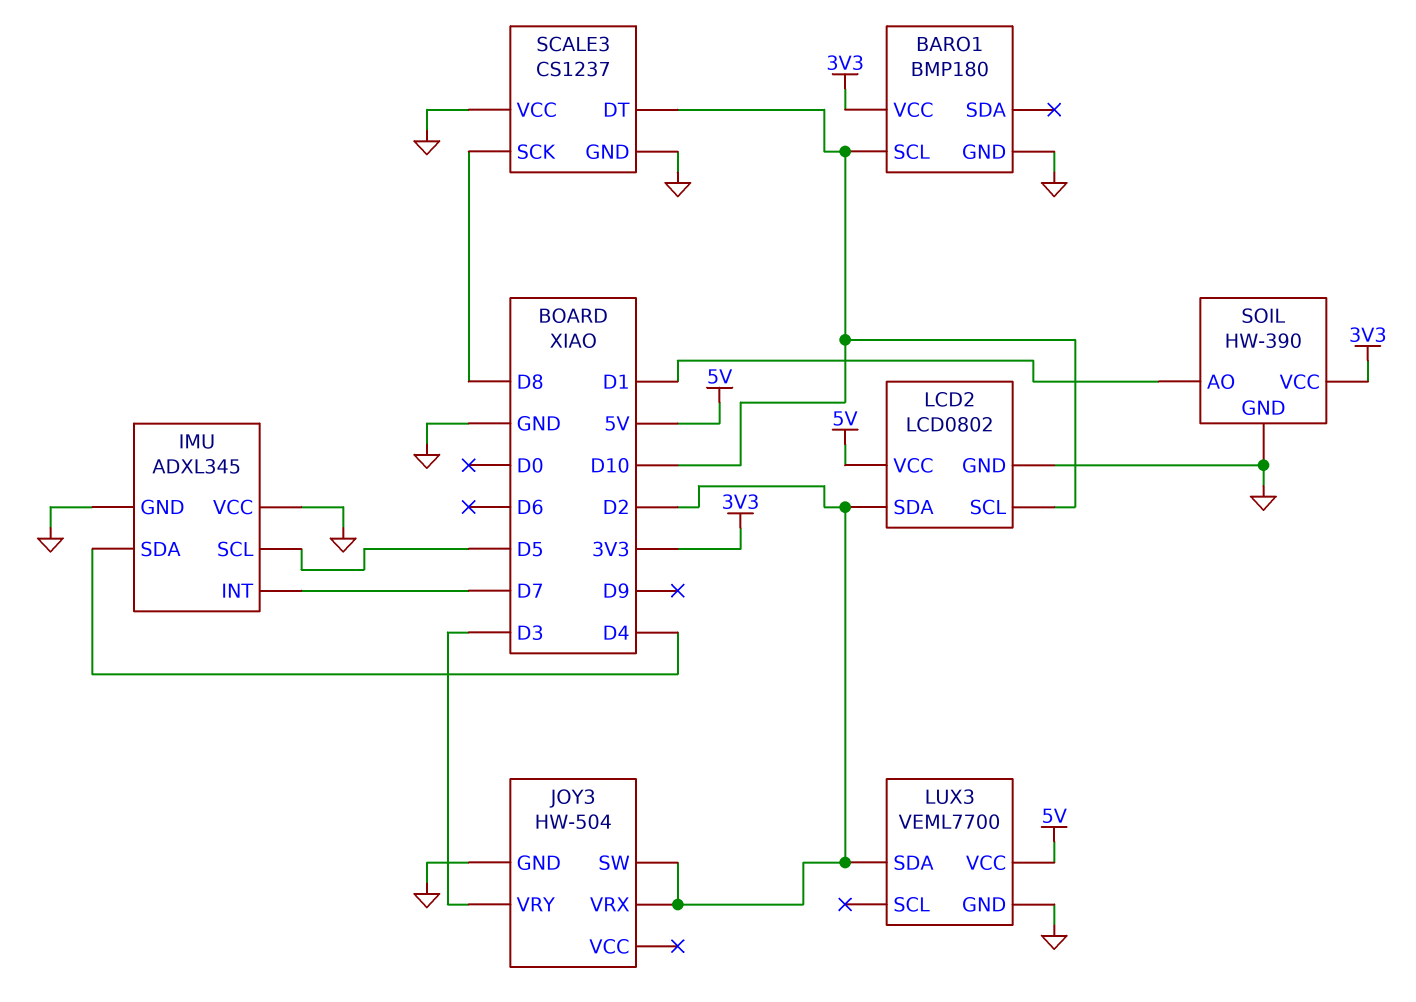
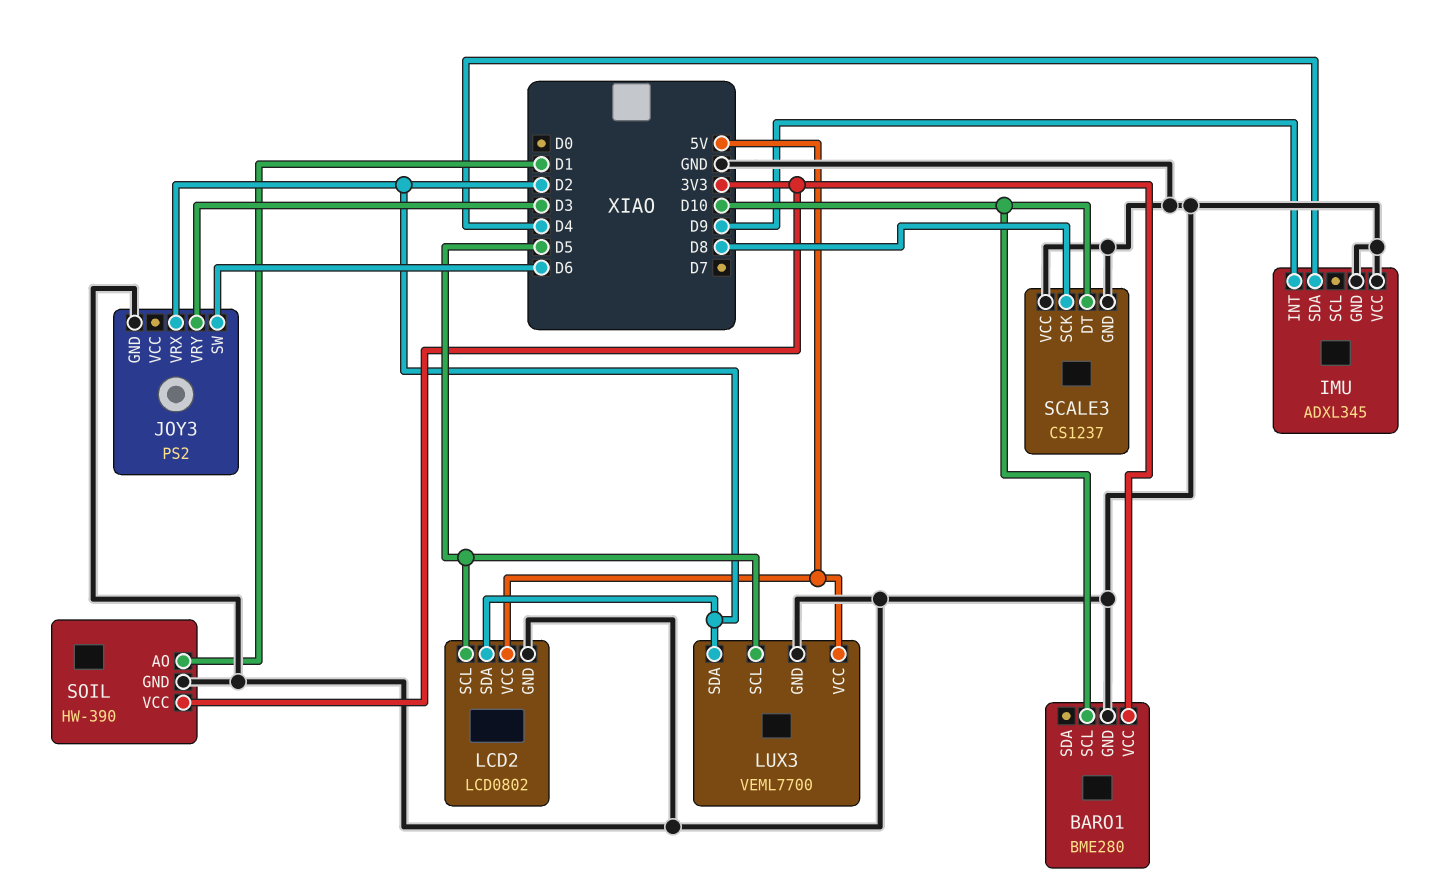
BARO1: BMP180 -> BME280
IMU pin INT: D7 -> D9
IMU pin SCL: D5 -> none
JOY3: HW-504 -> PS2
JOY3 pin SW: D2 -> D6
LCD2 pin SCL: D10 -> D5
LUX3 pin SCL: none -> D5

